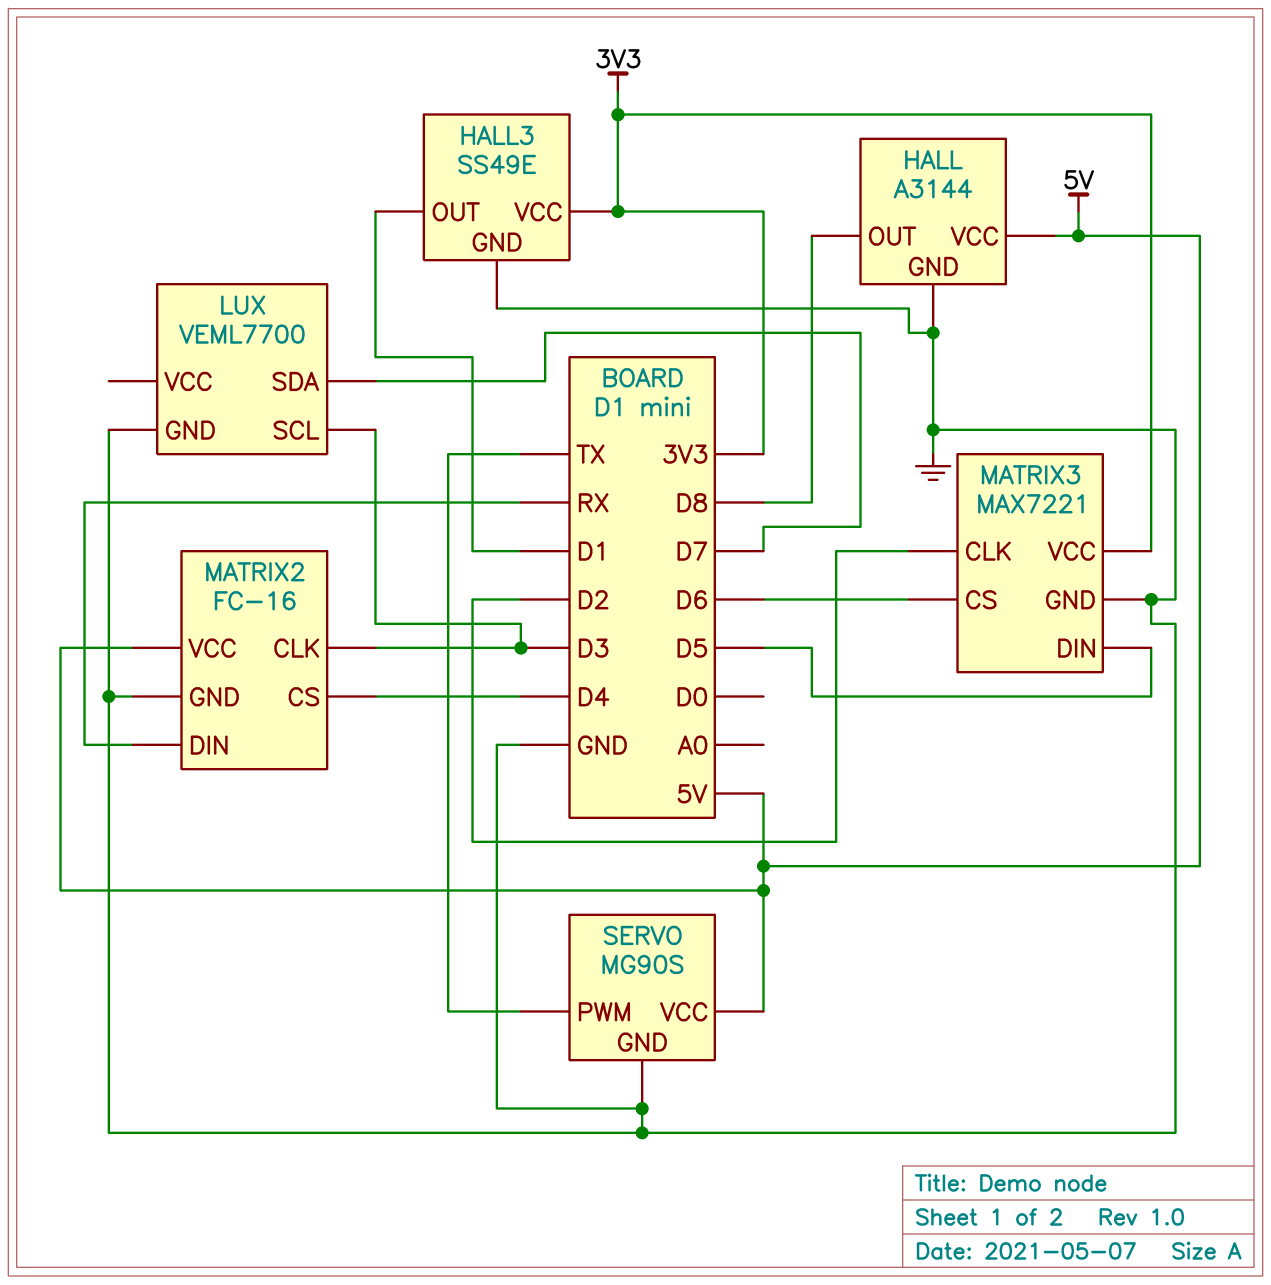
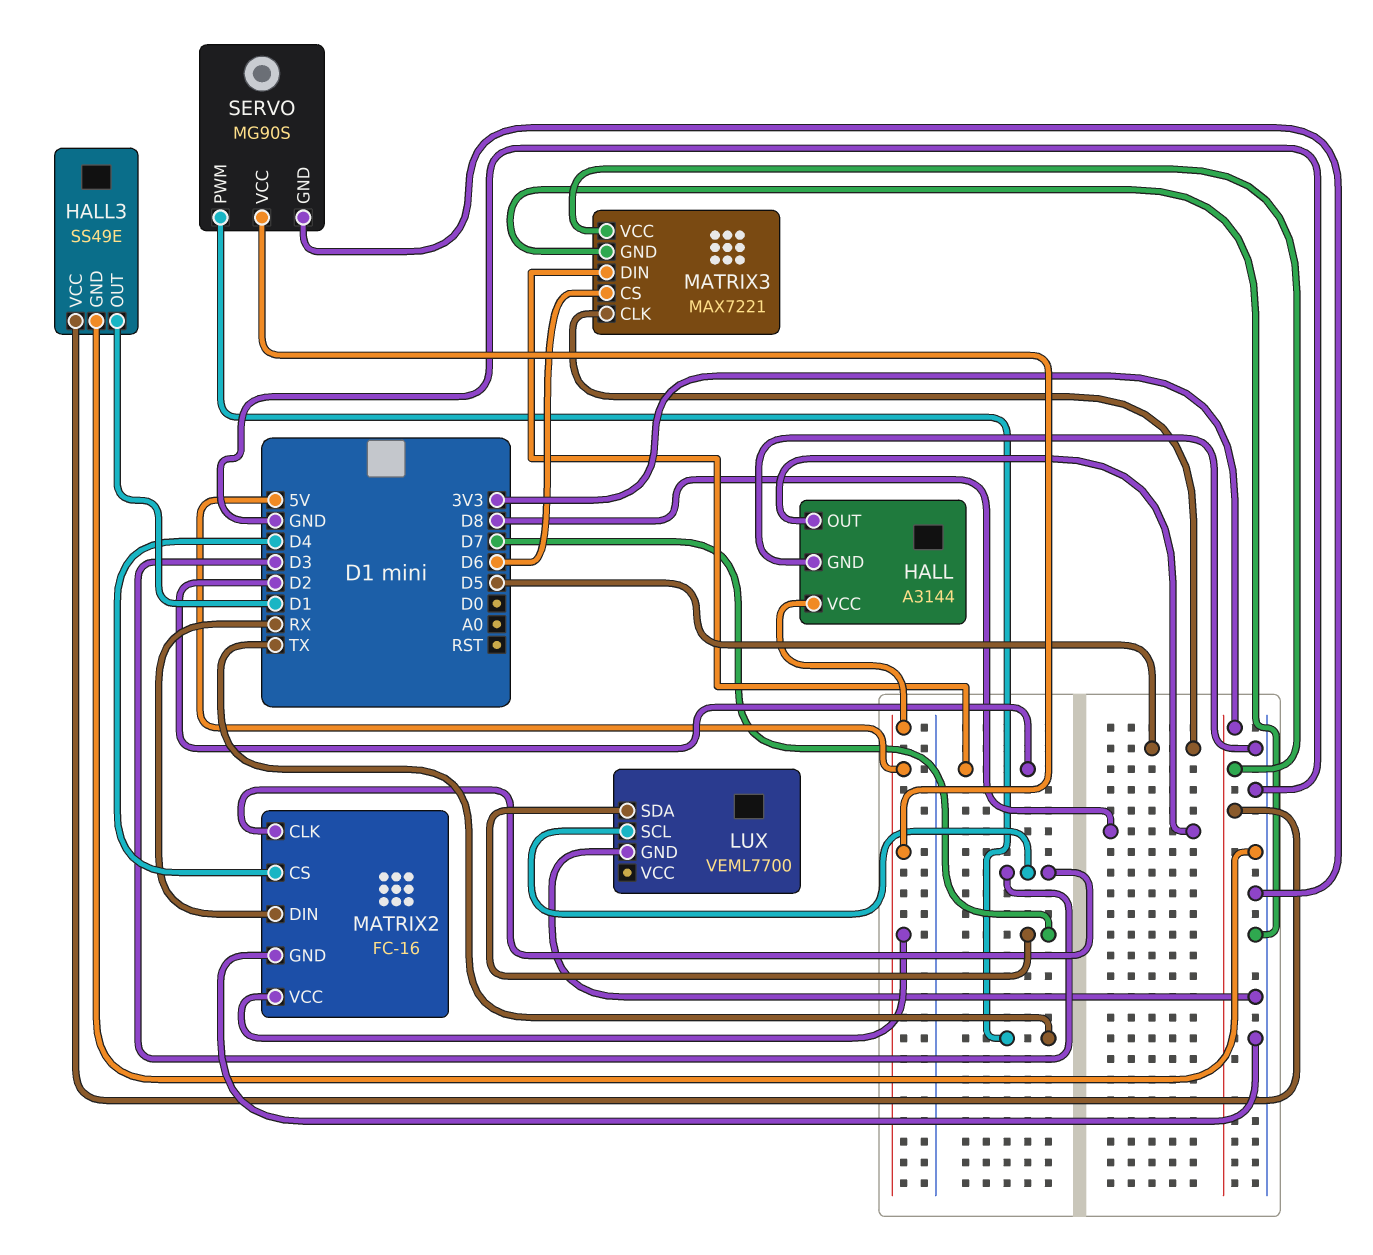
MATRIX3 pin CLK: D2 -> D5
MATRIX3 pin DIN: D5 -> D2

